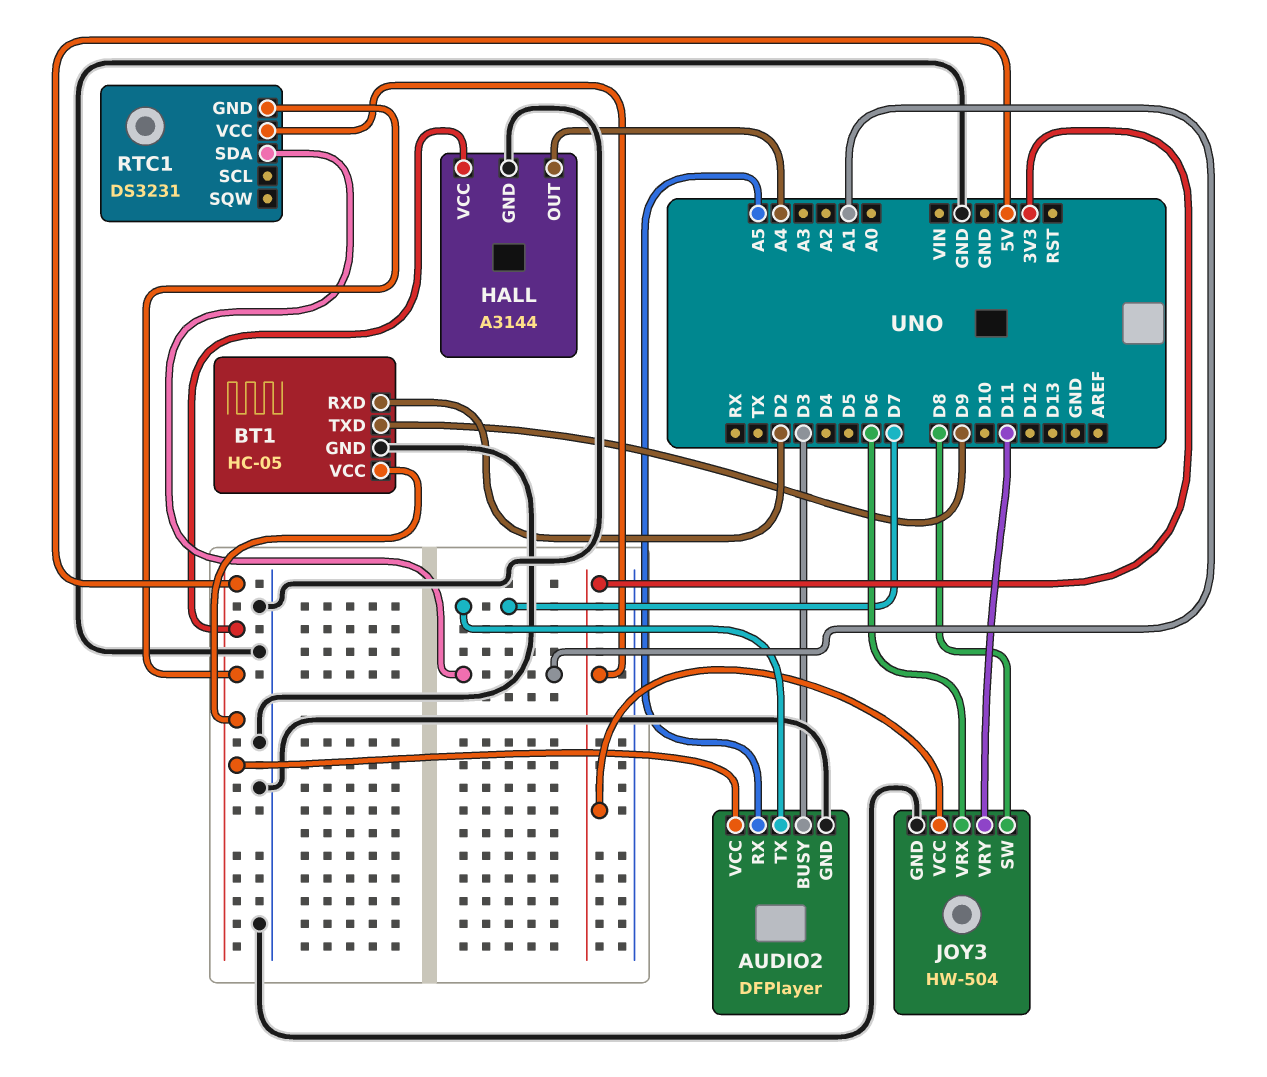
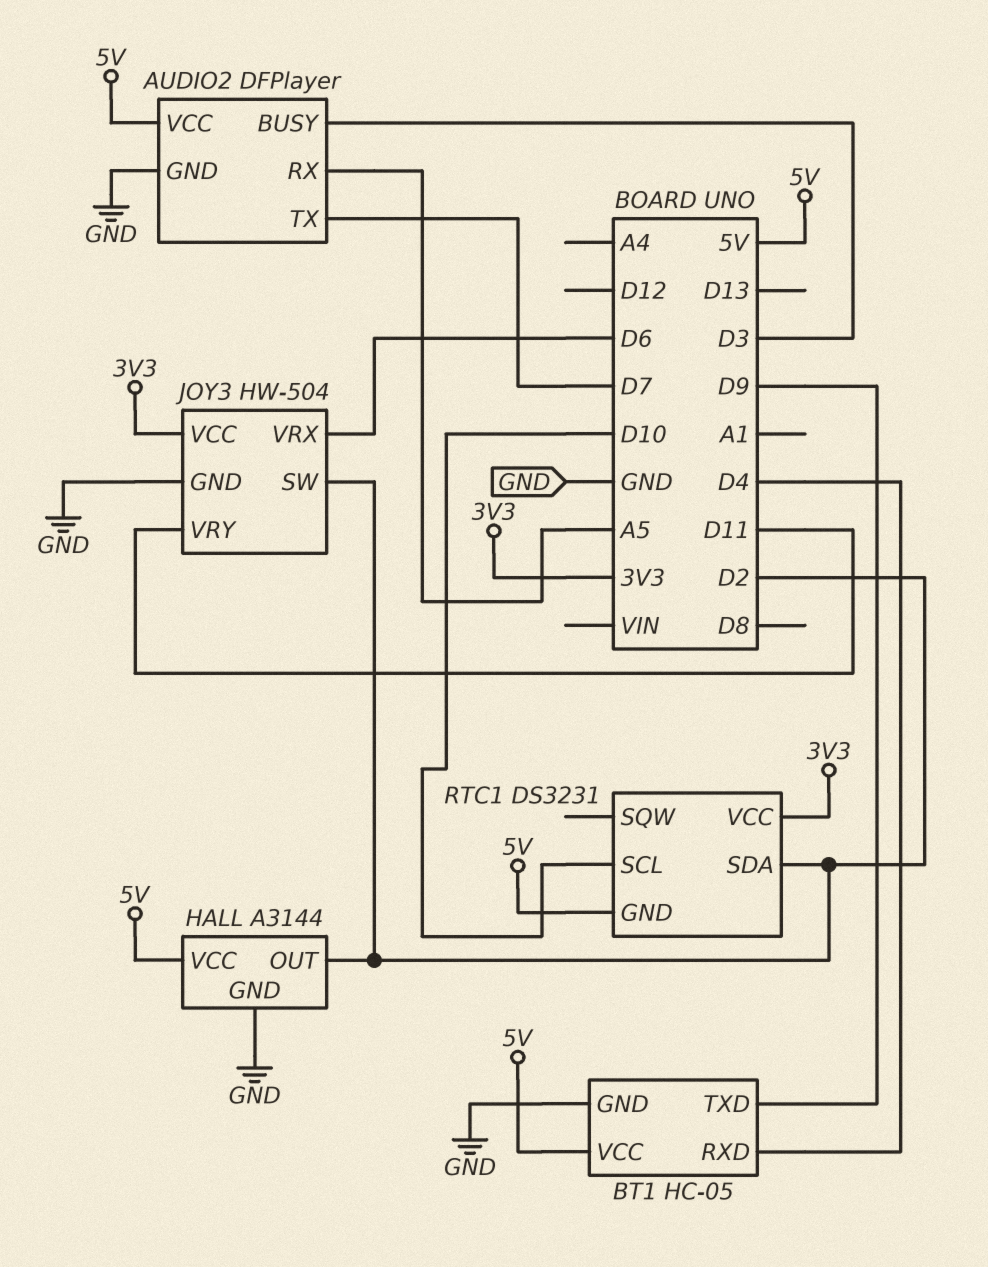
BT1 pin RXD: D2 -> D4
HALL pin OUT: A4 -> D2
JOY3 pin SW: D8 -> D2
RTC1 pin SCL: none -> D10
RTC1 pin SDA: A1 -> D2

